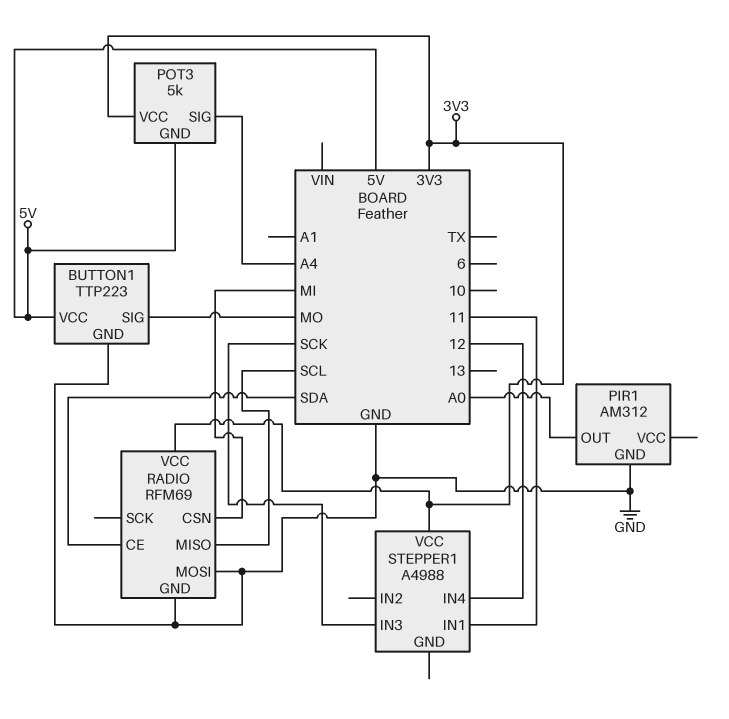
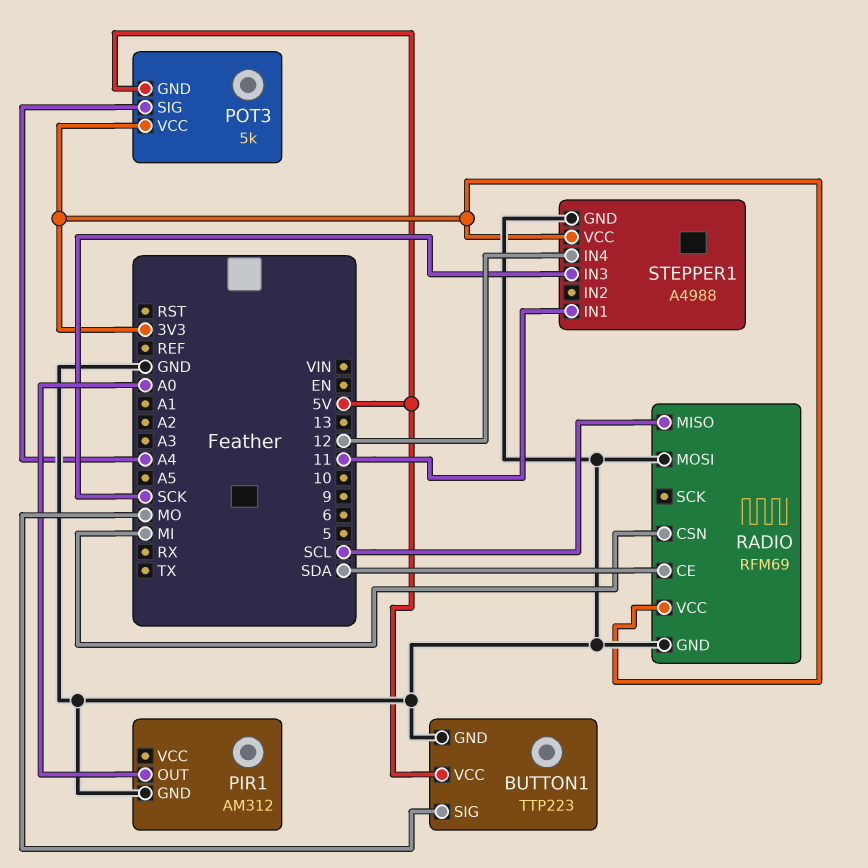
STEPPER1 pin GND: none -> GND

